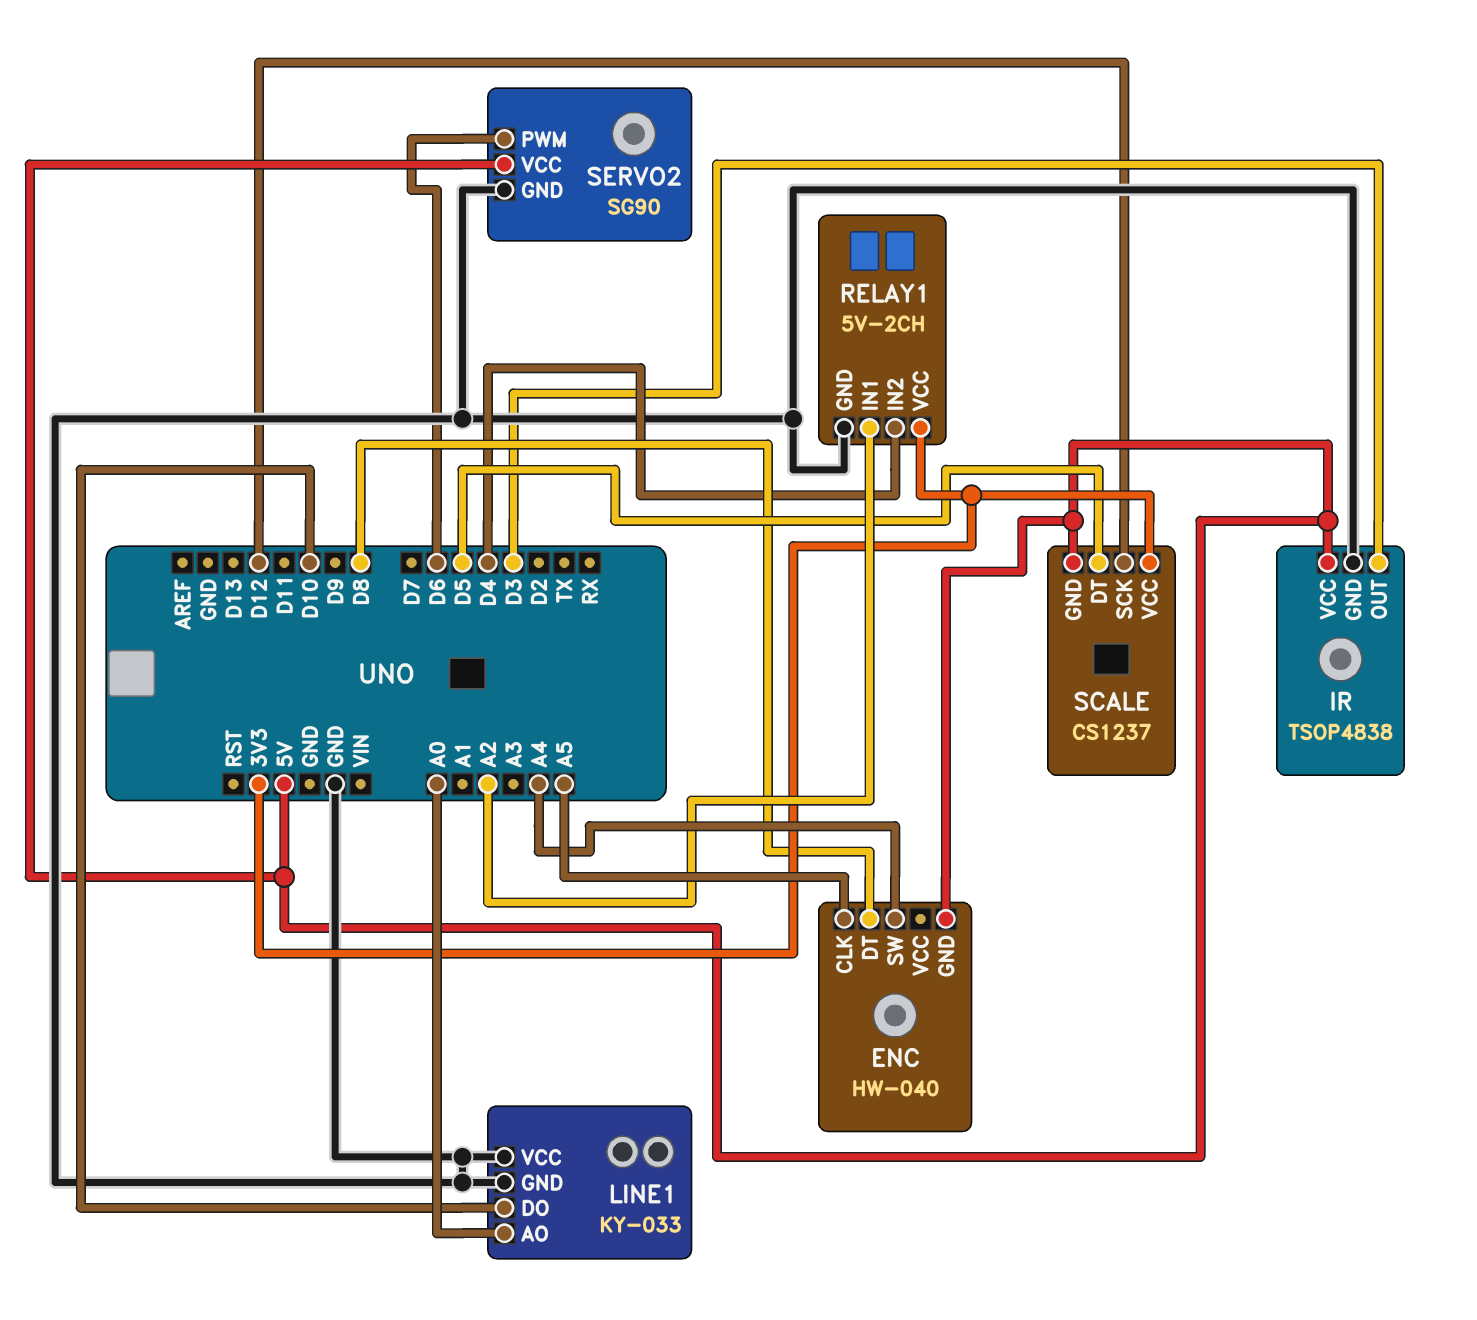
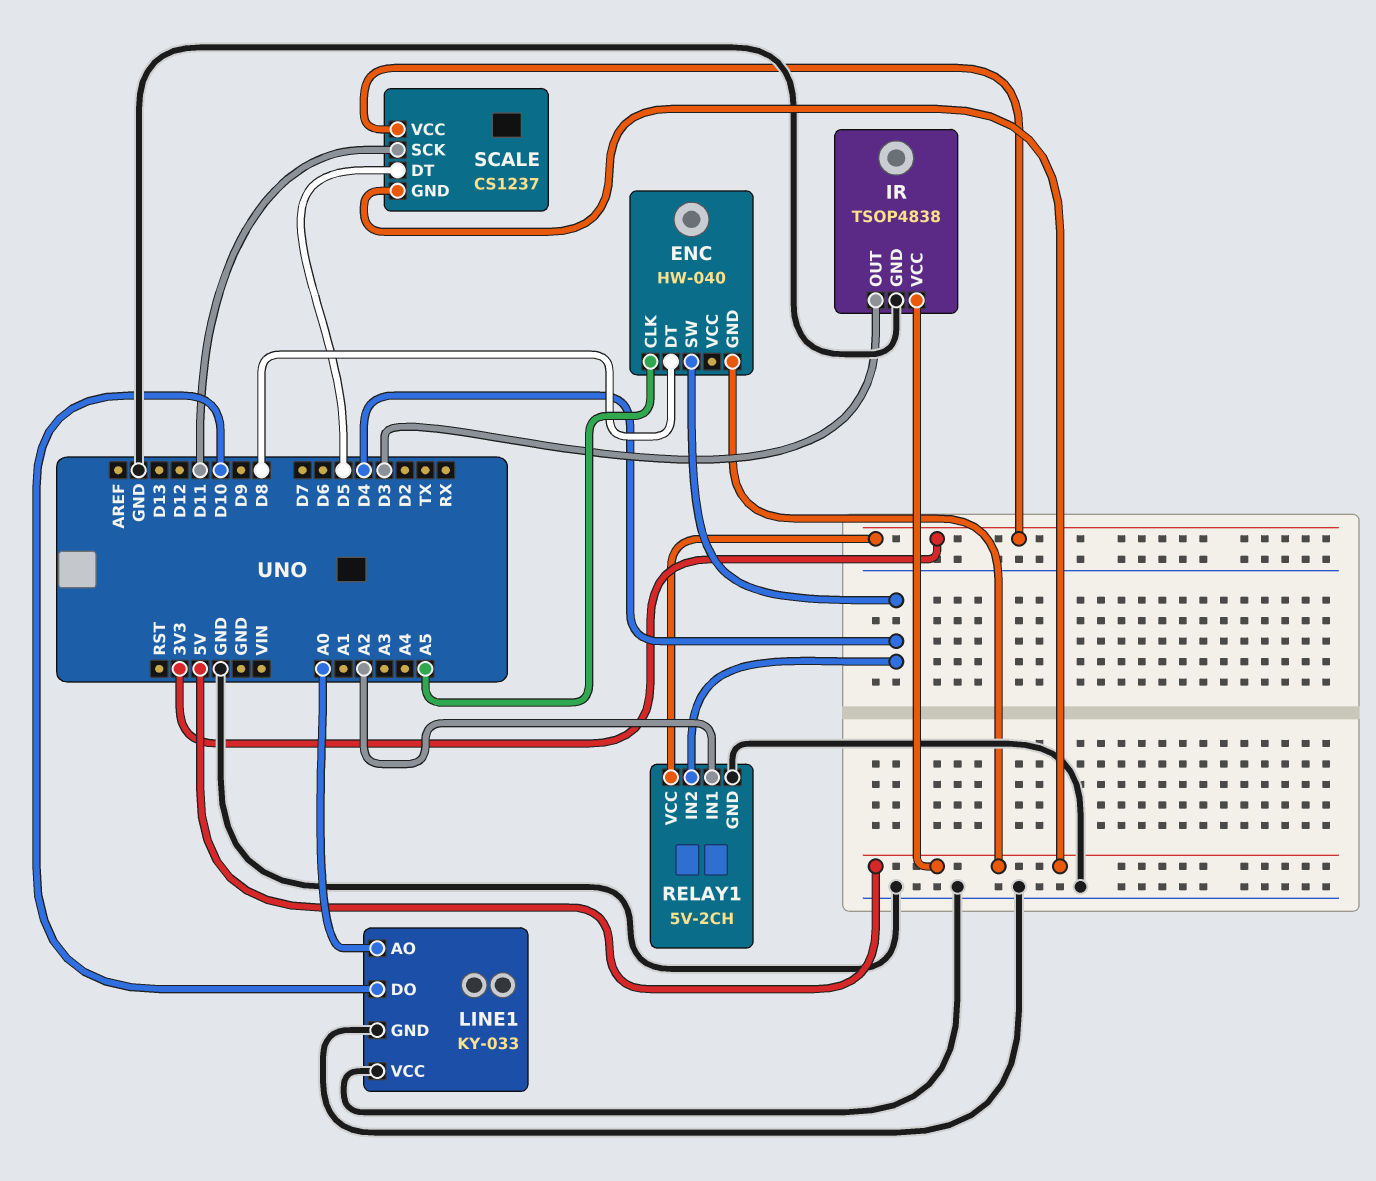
ENC pin SW: A4 -> D4
SCALE pin SCK: D12 -> D11
SERVO2: SG90 -> none
SERVO2 pin GND: GND -> none
SERVO2 pin PWM: D6 -> none
SERVO2 pin VCC: 5V -> none

